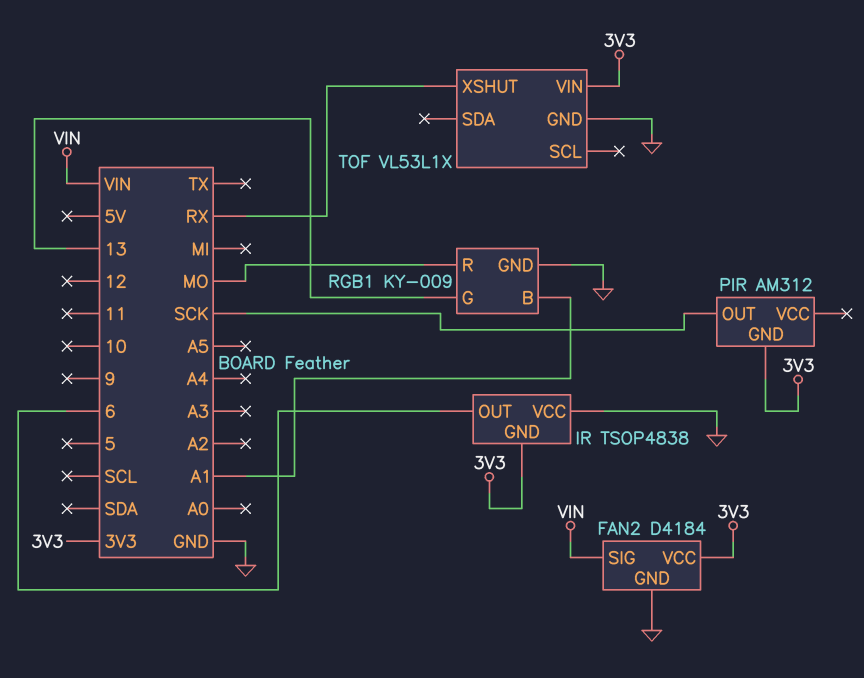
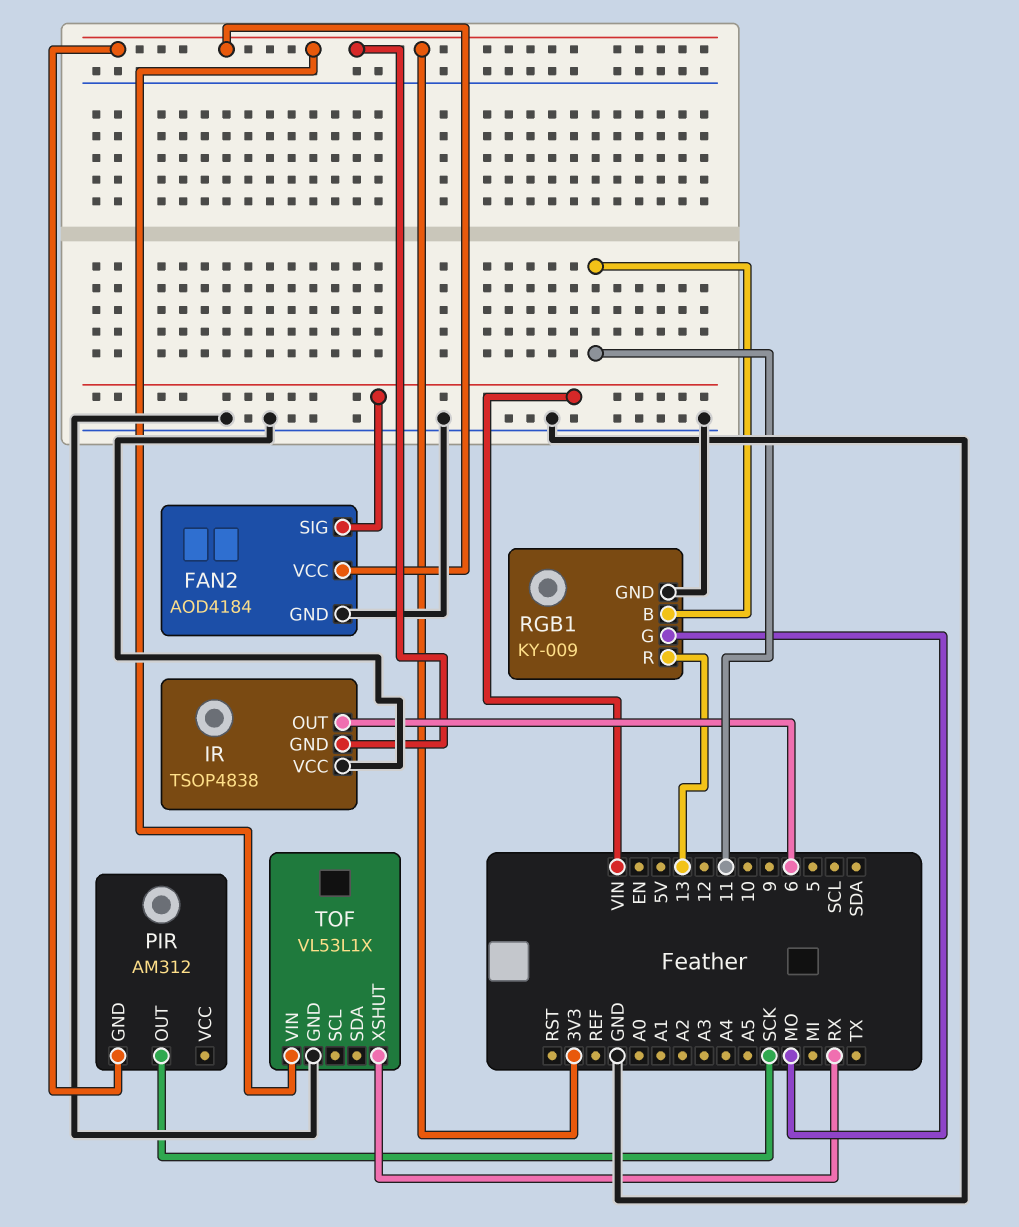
FAN2: D4184 -> AOD4184
RGB1 pin B: A1 -> 11
RGB1 pin G: 13 -> MO
RGB1 pin R: MO -> 13

